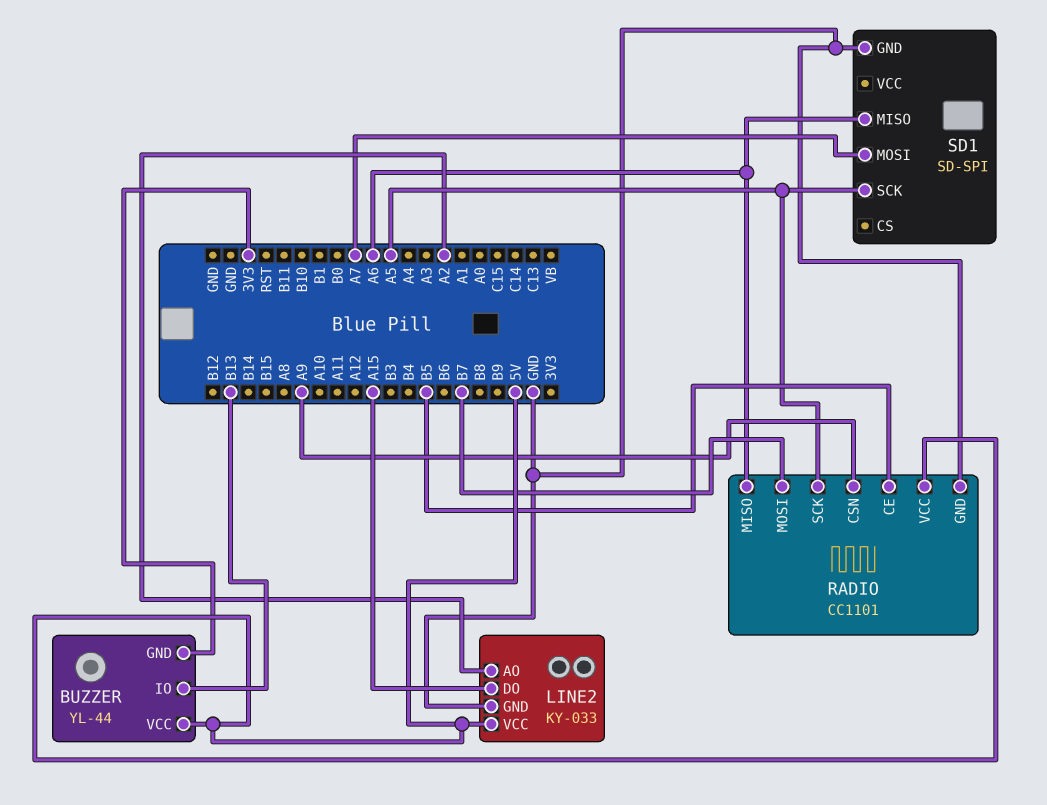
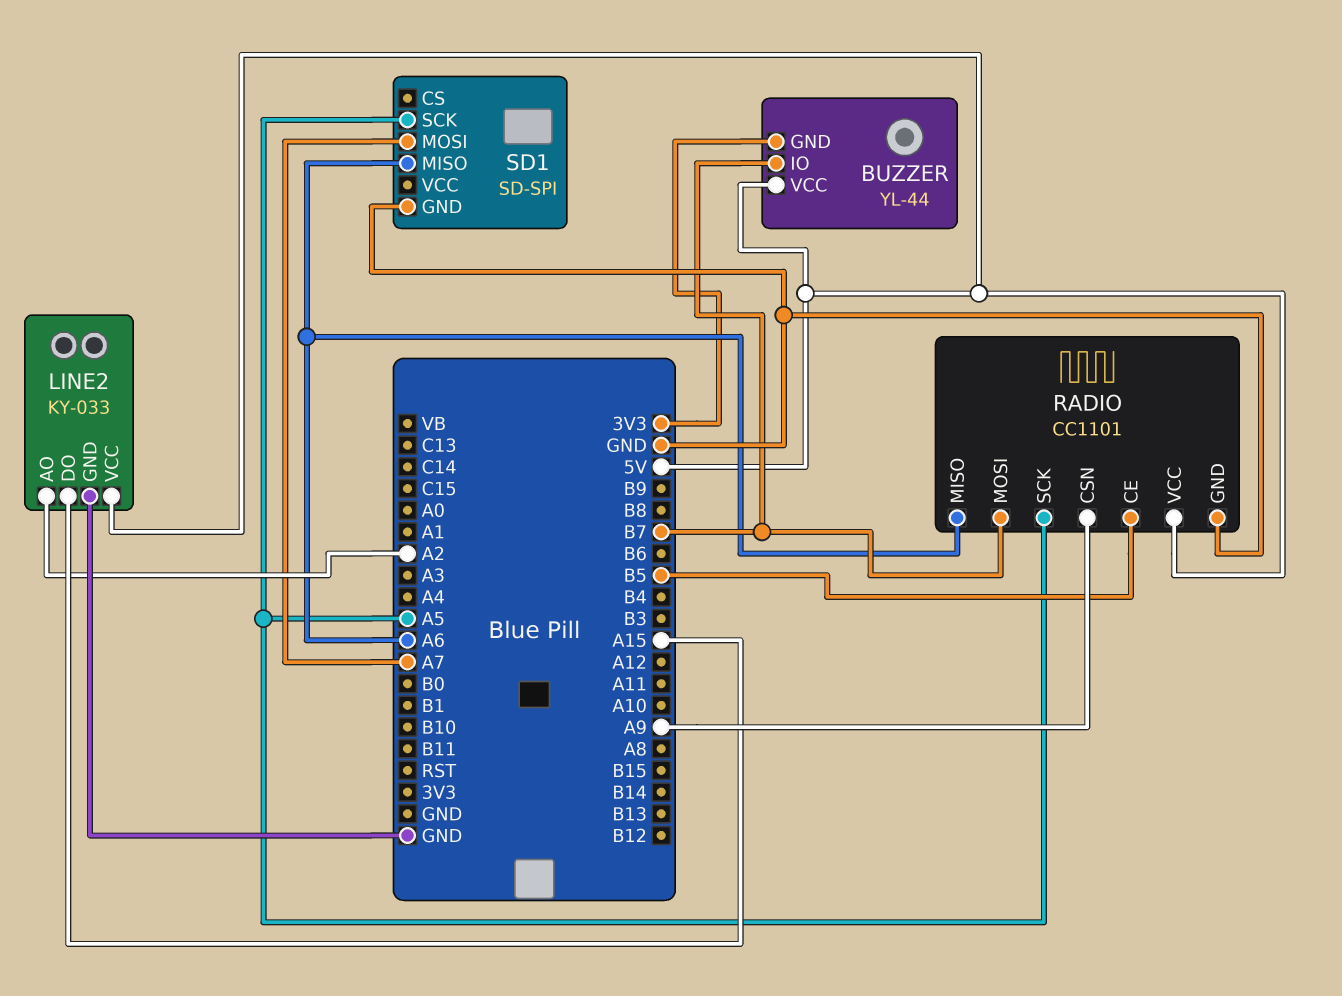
BUZZER pin IO: B13 -> B7

